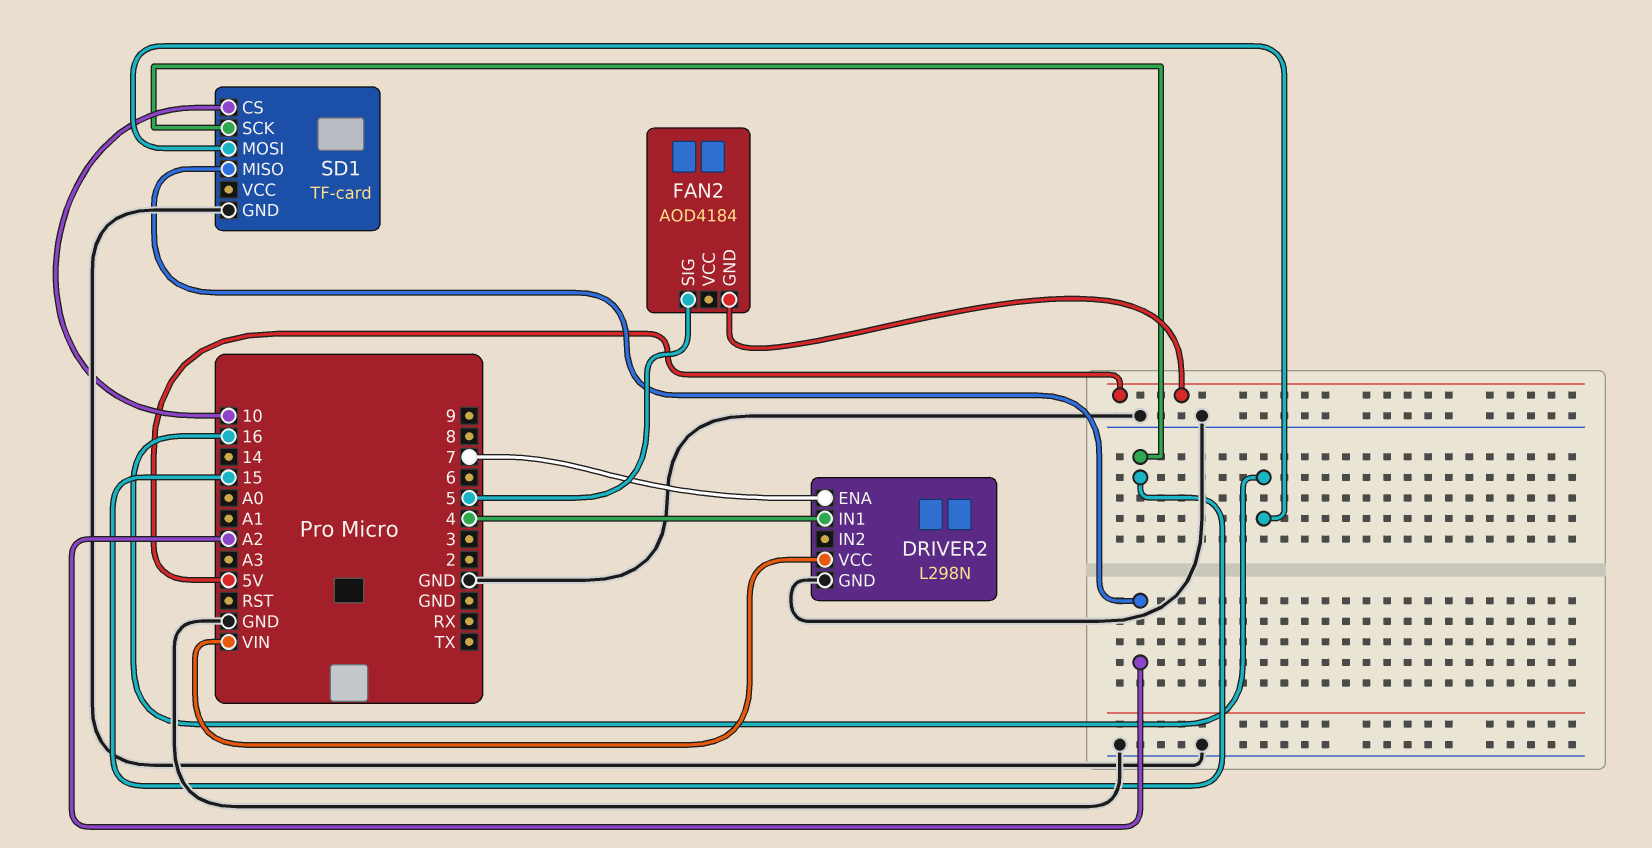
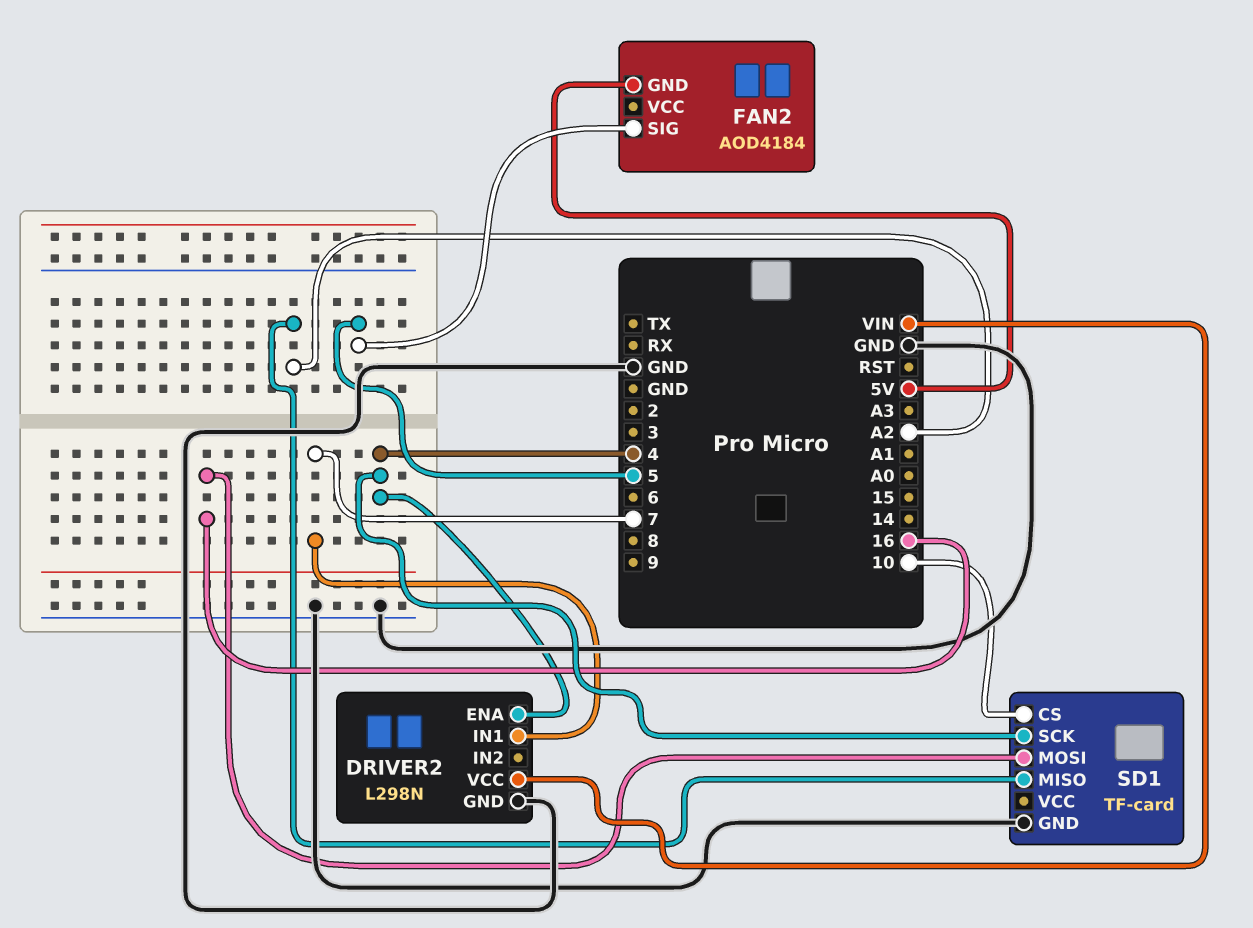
DRIVER2 pin ENA: 7 -> 4
DRIVER2 pin IN1: 4 -> 7
SD1 pin SCK: 15 -> 4

